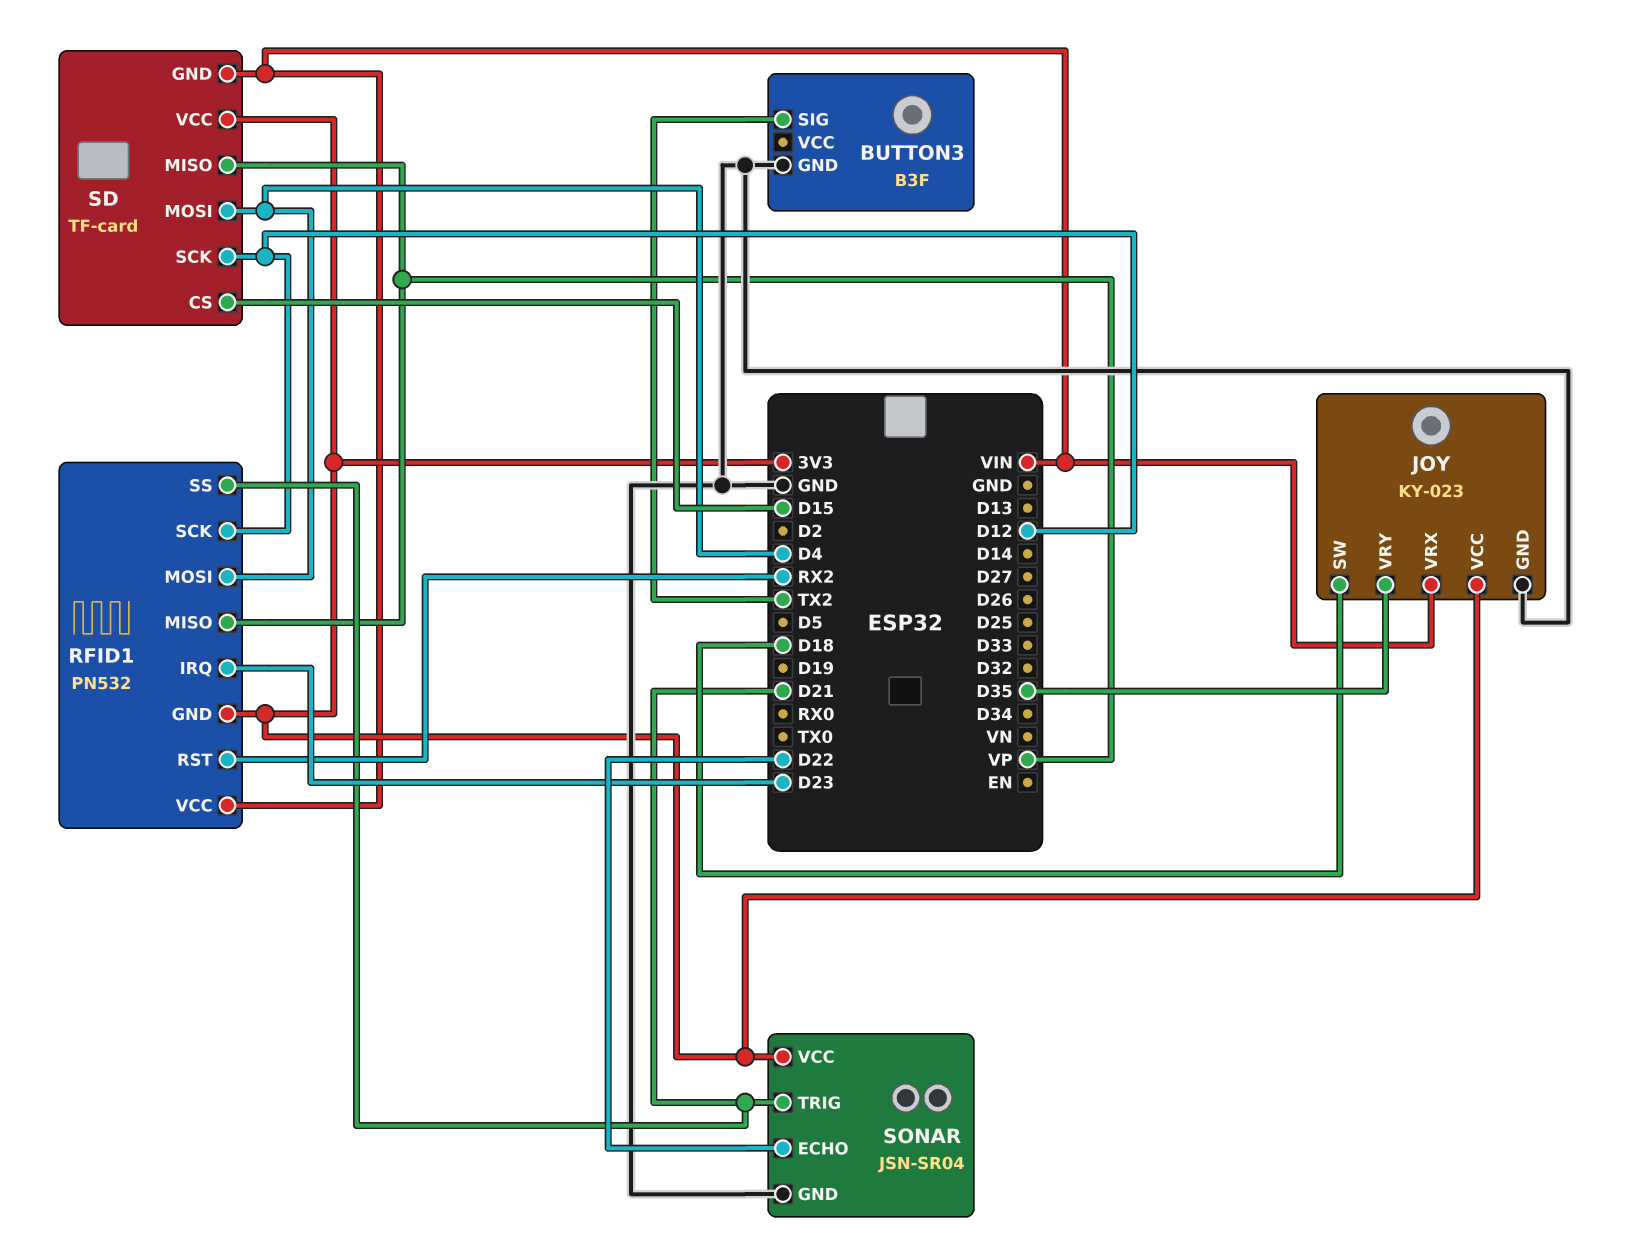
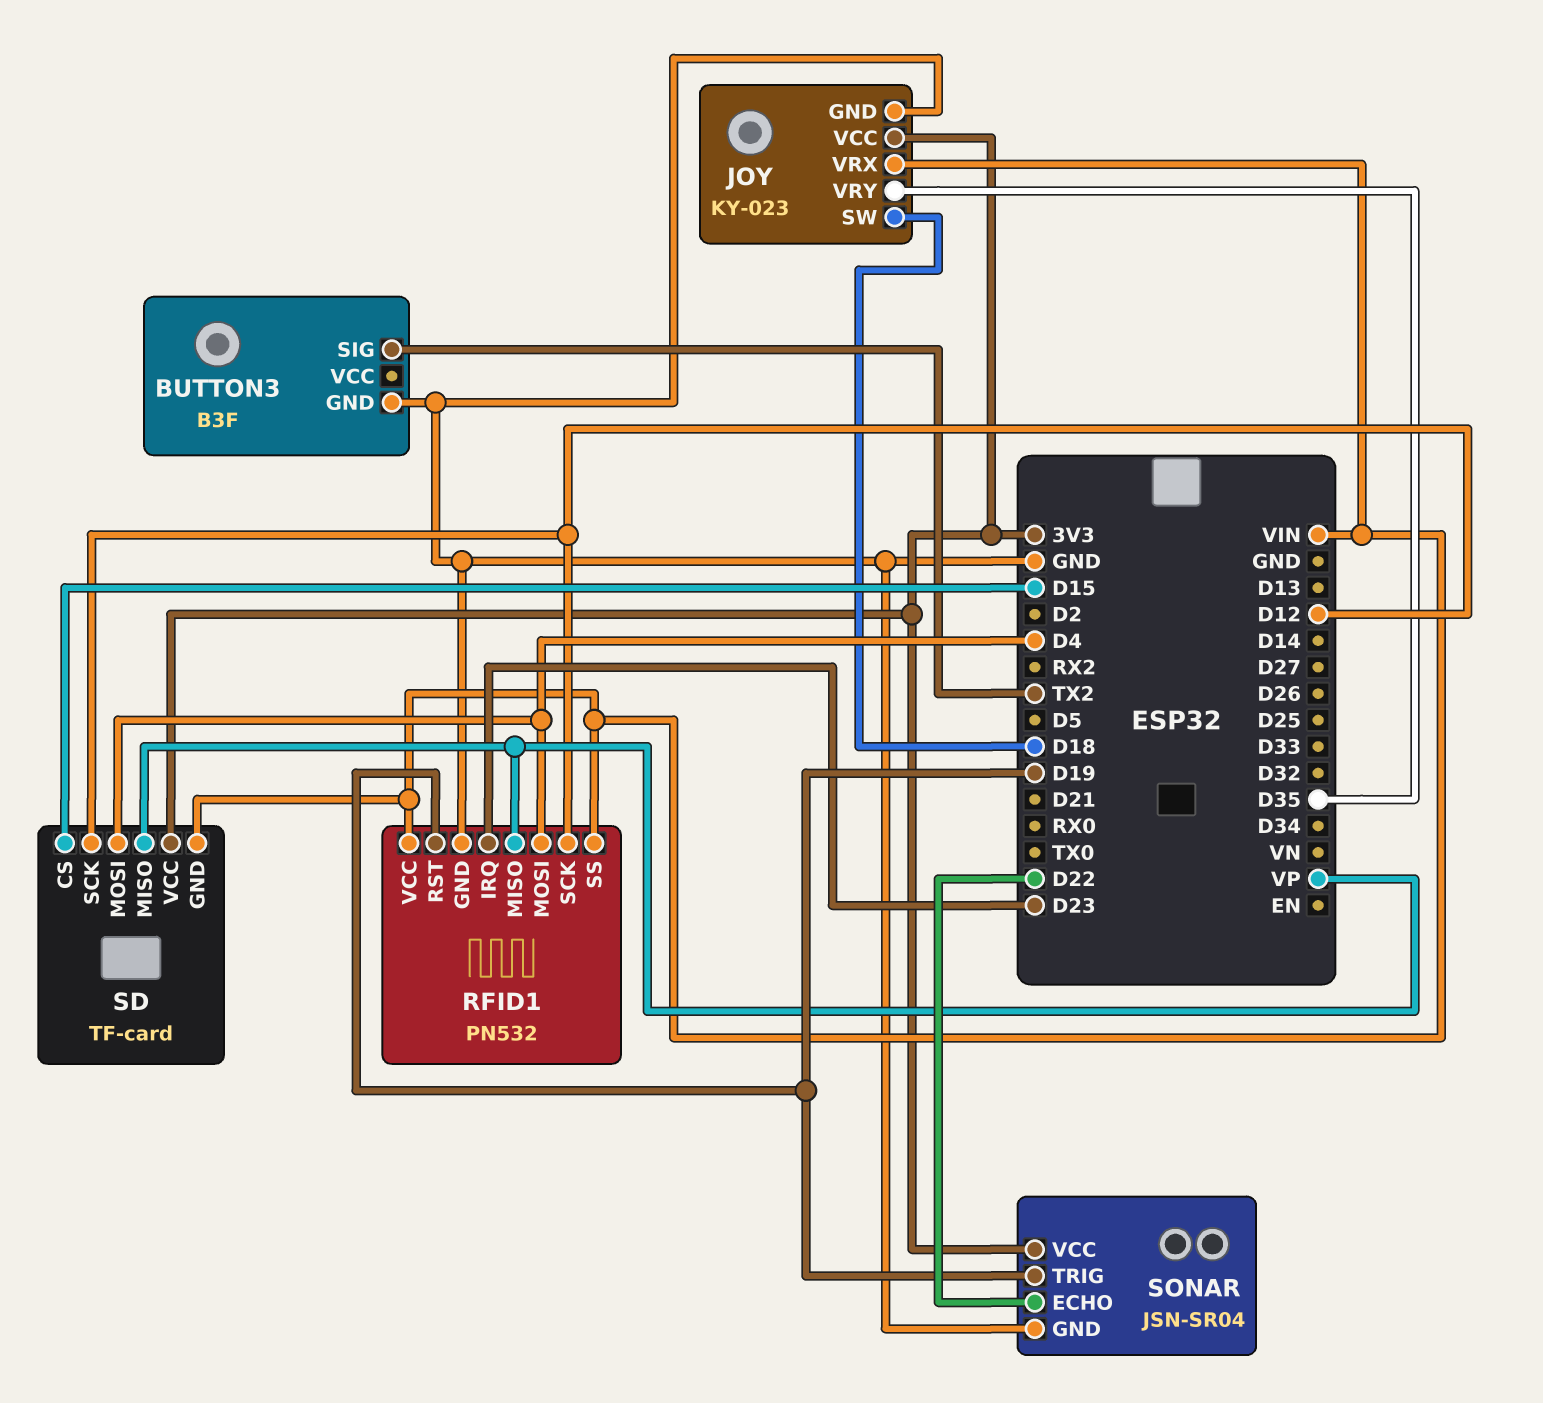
RFID1 pin GND: 3V3 -> GND
RFID1 pin RST: RX2 -> D19
RFID1 pin SS: D21 -> VIN
SONAR pin TRIG: D21 -> D19

